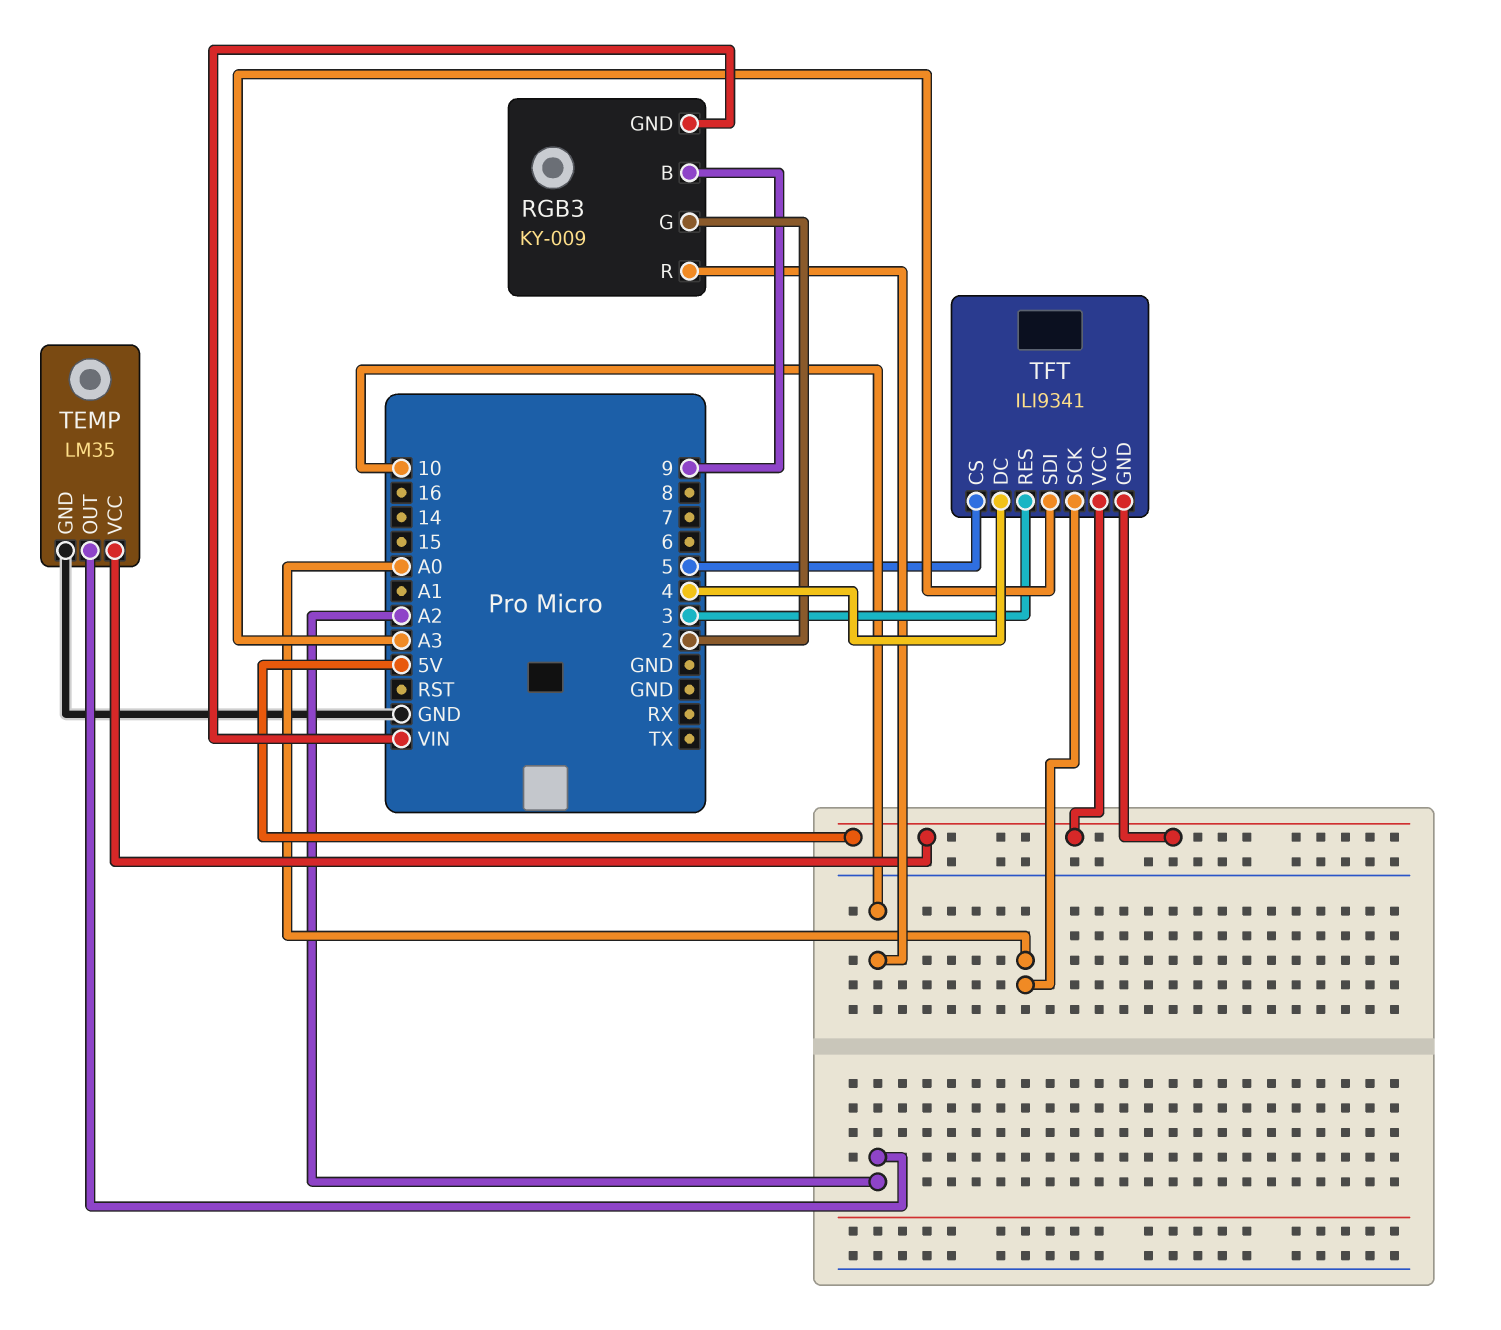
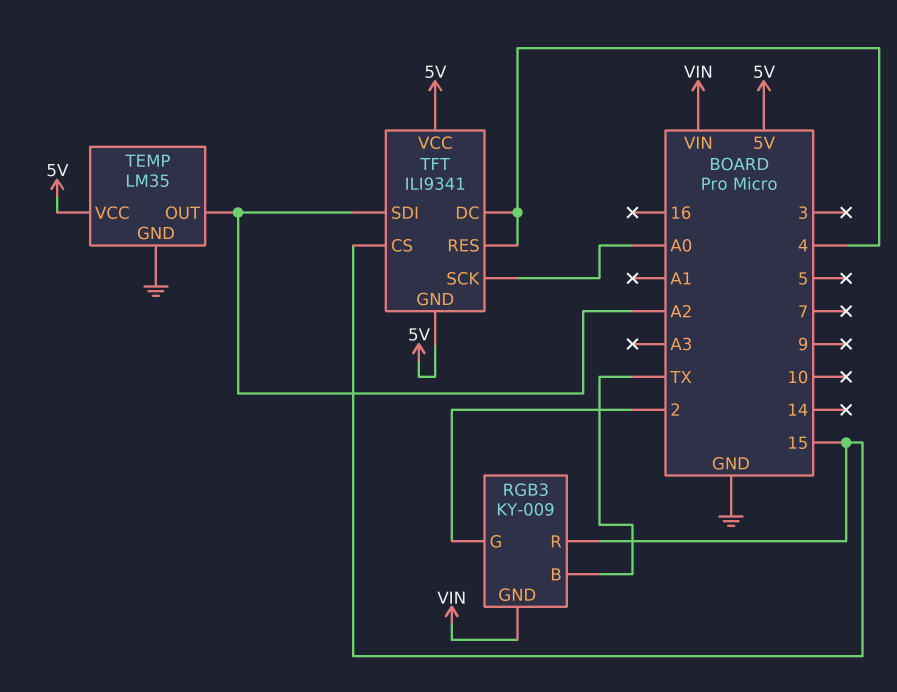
RGB3 pin B: 9 -> TX
RGB3 pin R: 10 -> 15
TFT pin CS: 5 -> 15
TFT pin RES: 3 -> 4
TFT pin SDI: A3 -> A2

